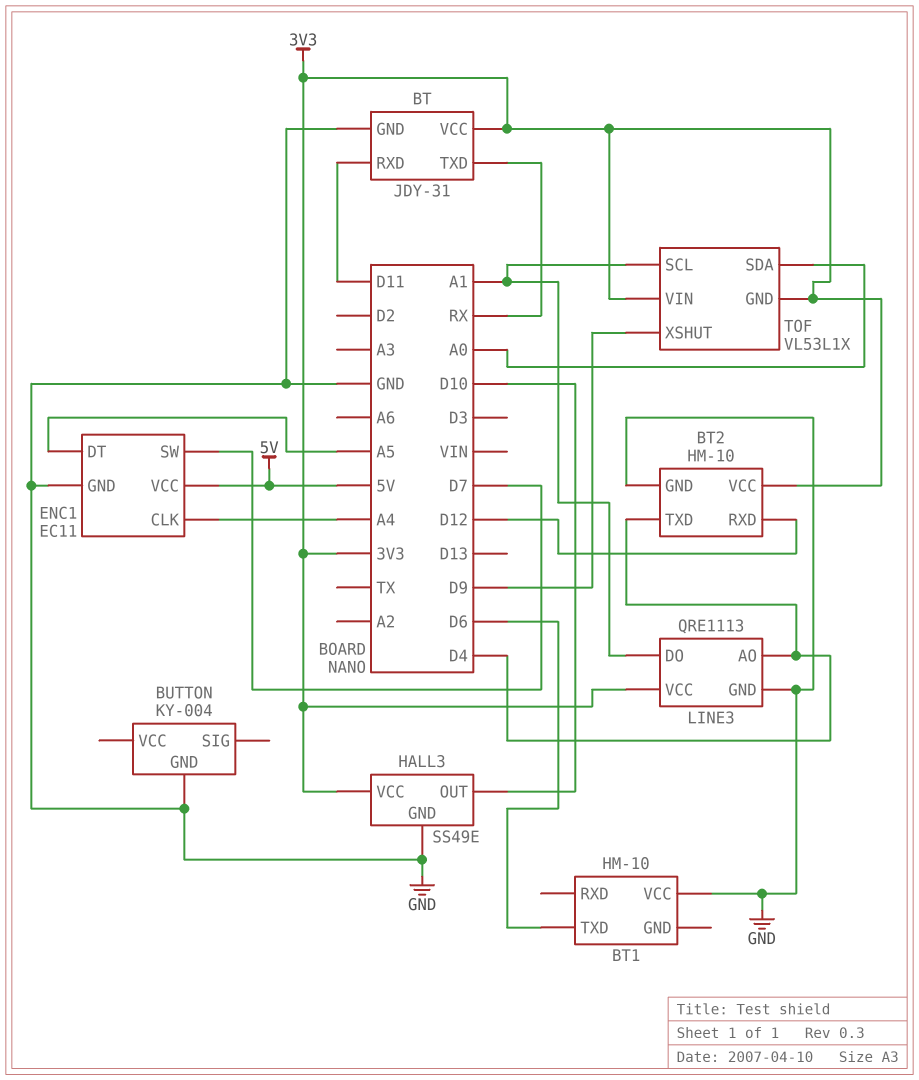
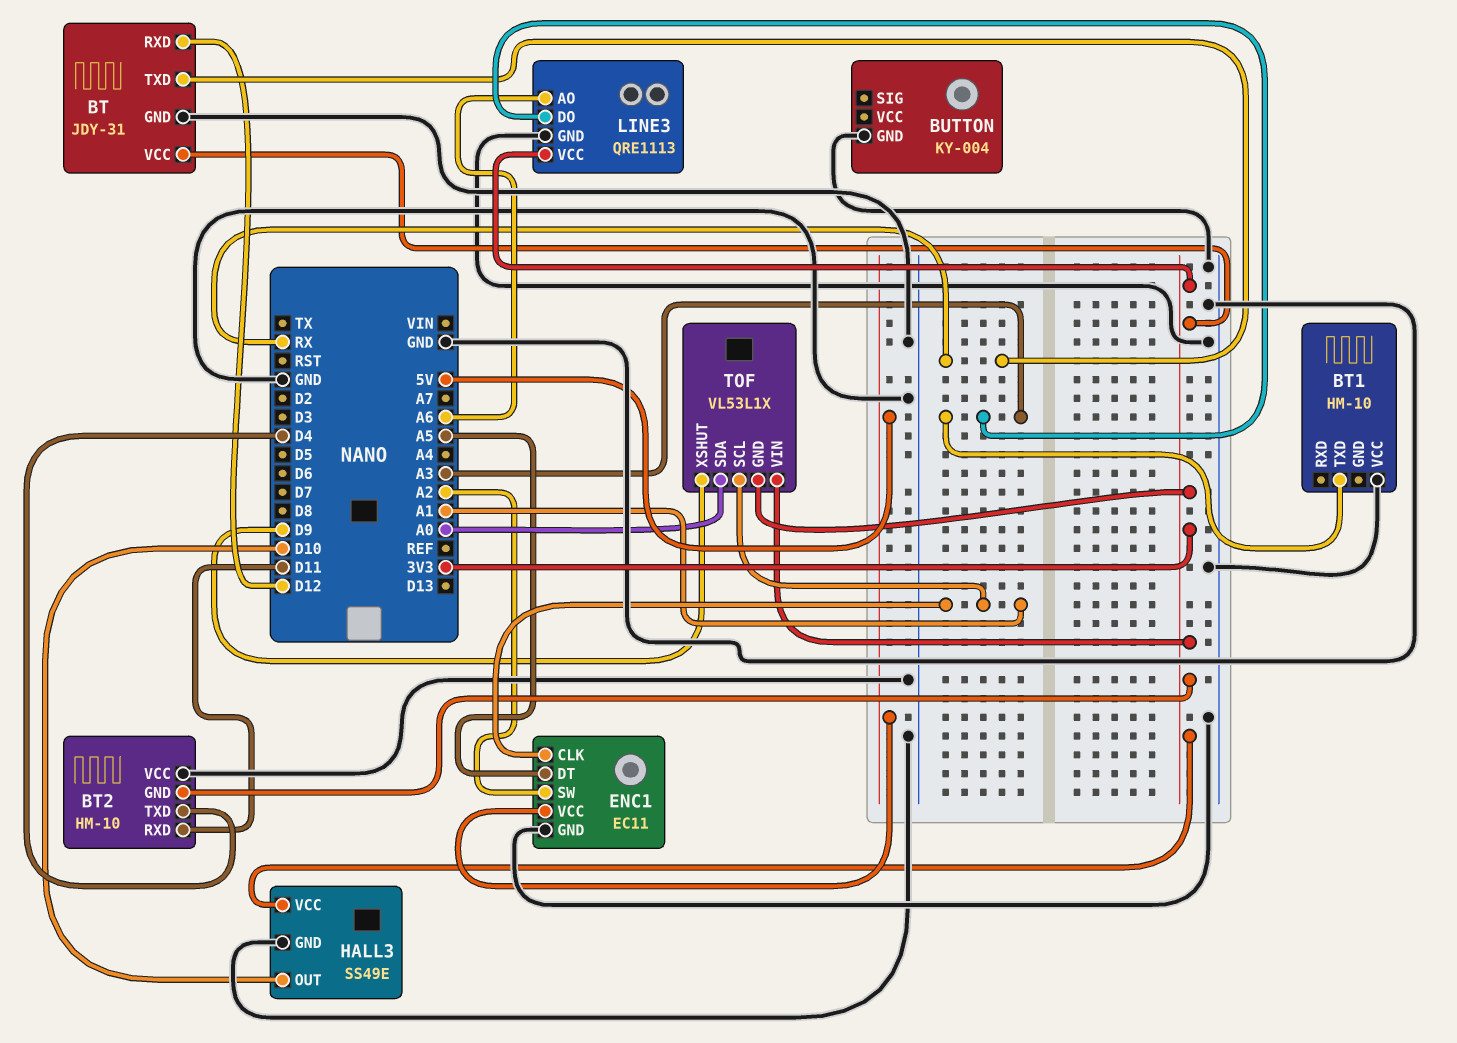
BT pin RXD: D11 -> D12
BT1 pin TXD: D6 -> A3
BT2 pin GND: GND -> 3V3
BT2 pin RXD: D12 -> D11
BT2 pin VCC: 3V3 -> GND
ENC1 pin CLK: A4 -> A1
ENC1 pin SW: D7 -> A2
LINE3 pin AO: D4 -> A6
LINE3 pin DO: A1 -> A3

